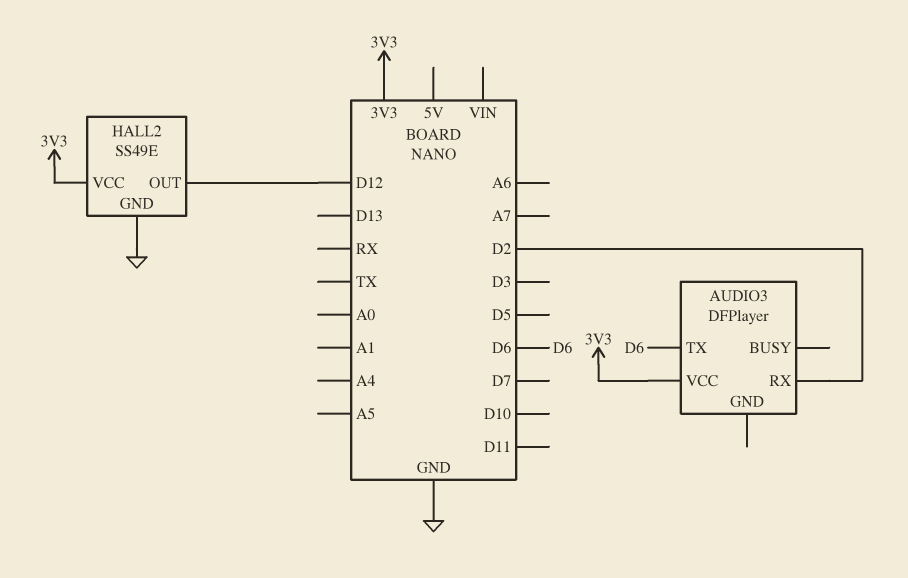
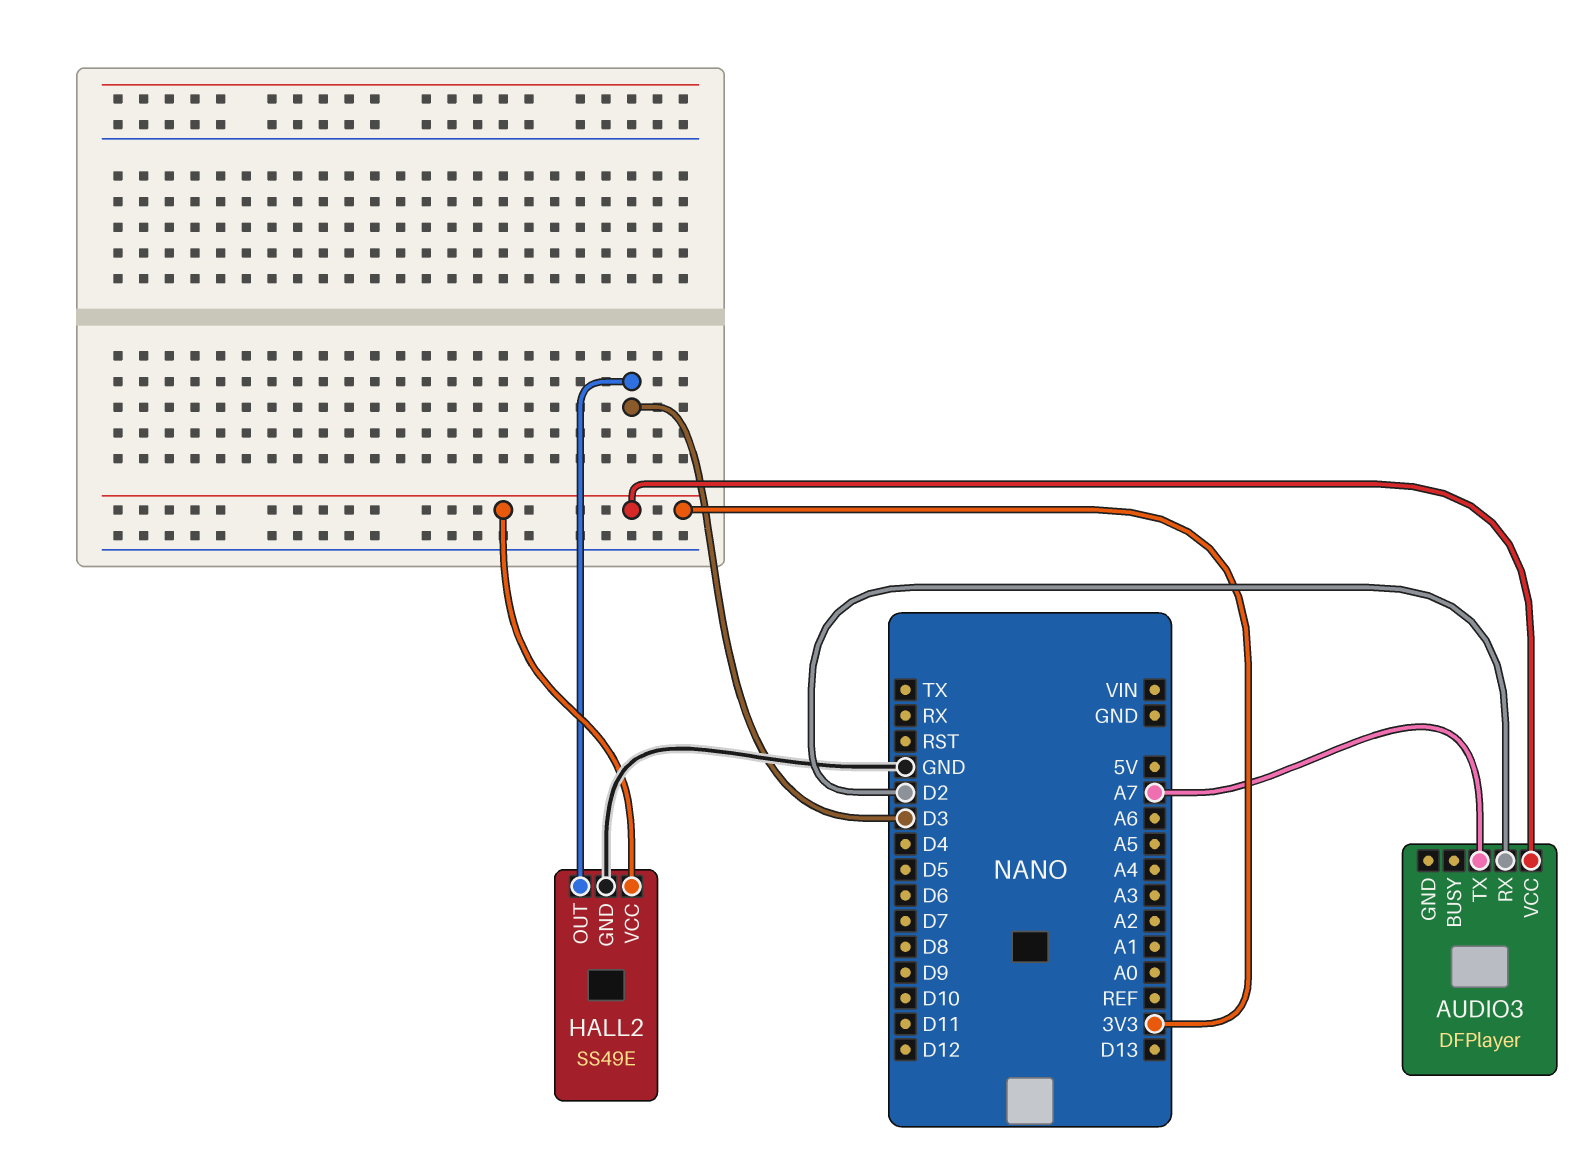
AUDIO3 pin TX: D6 -> A7
HALL2 pin OUT: D12 -> D3

